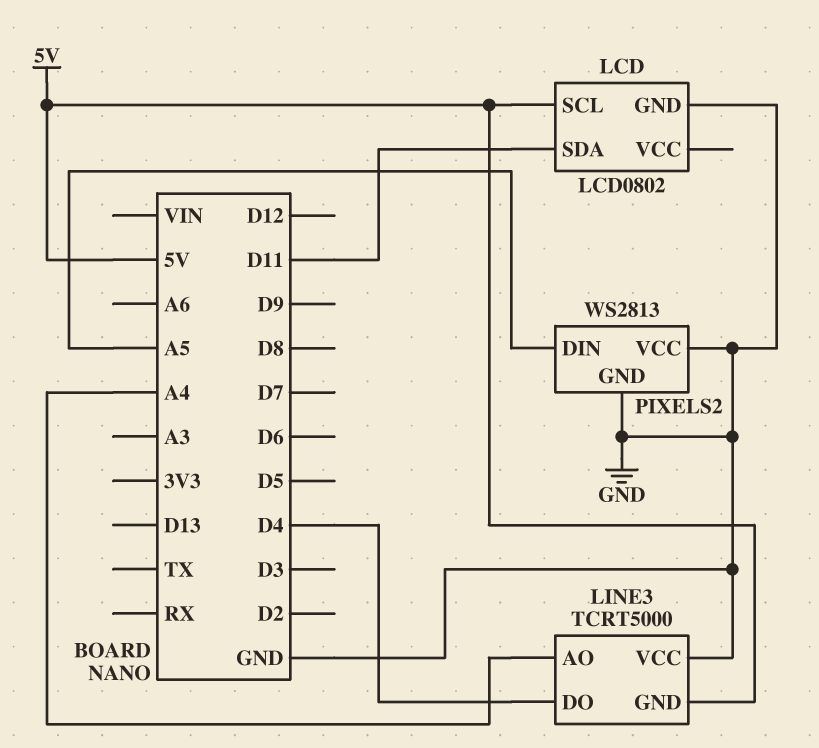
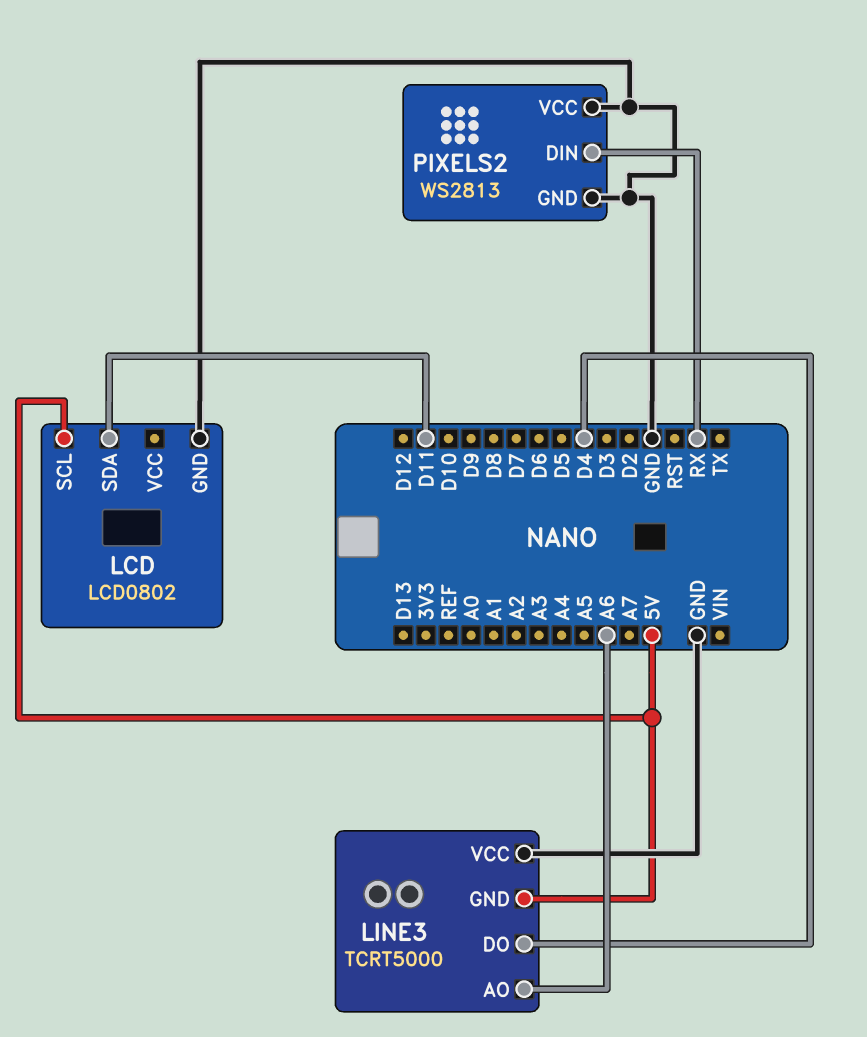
LINE3 pin AO: A4 -> A6
PIXELS2 pin DIN: A5 -> RX

